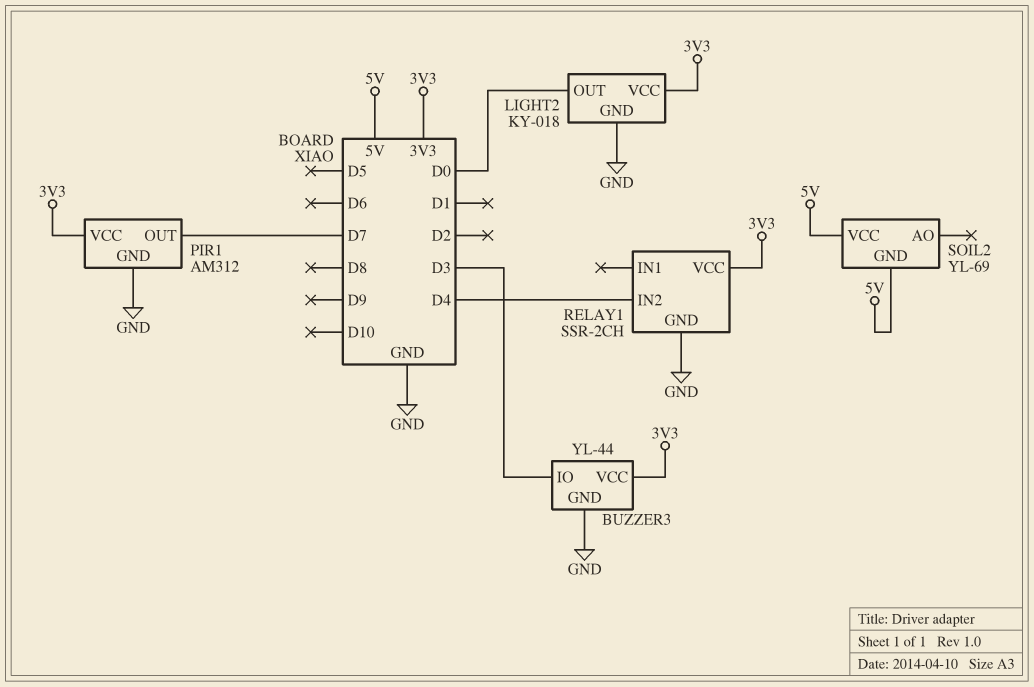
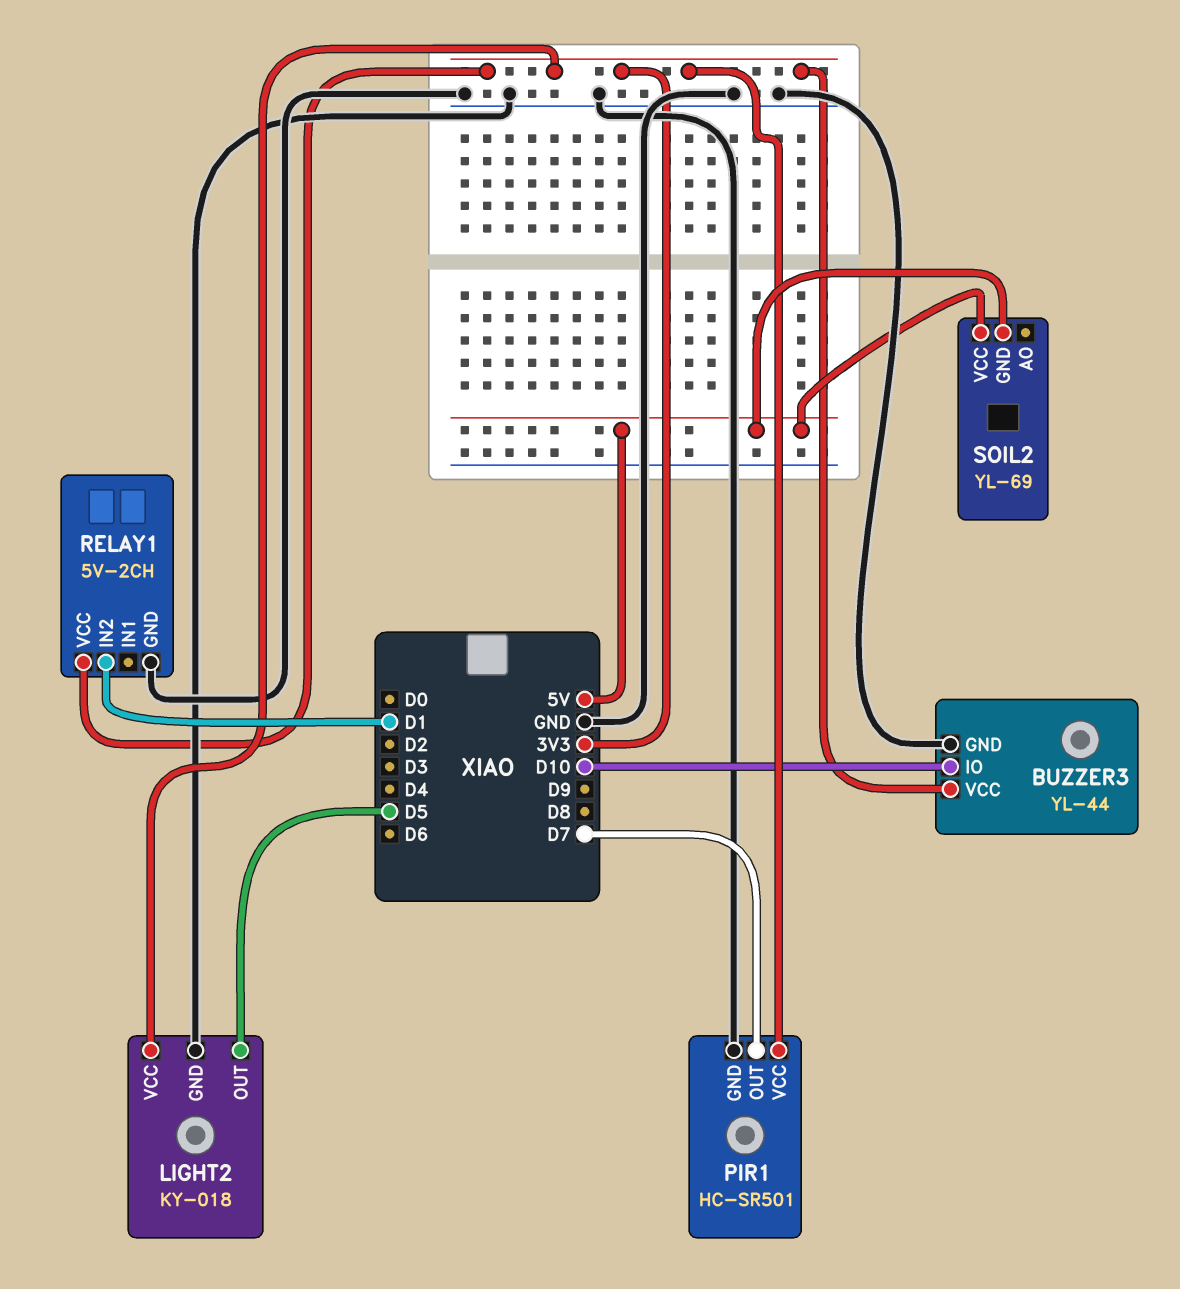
BUZZER3 pin IO: D3 -> D10
LIGHT2 pin OUT: D0 -> D5
PIR1: AM312 -> HC-SR501
RELAY1: SSR-2CH -> 5V-2CH
RELAY1 pin IN2: D4 -> D1

